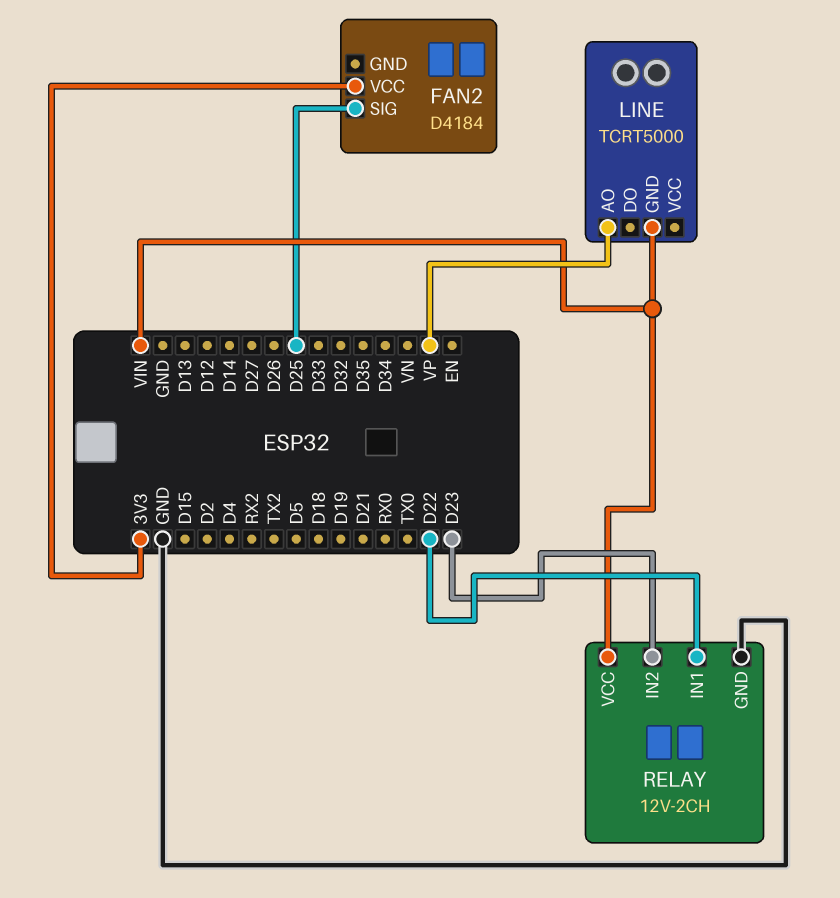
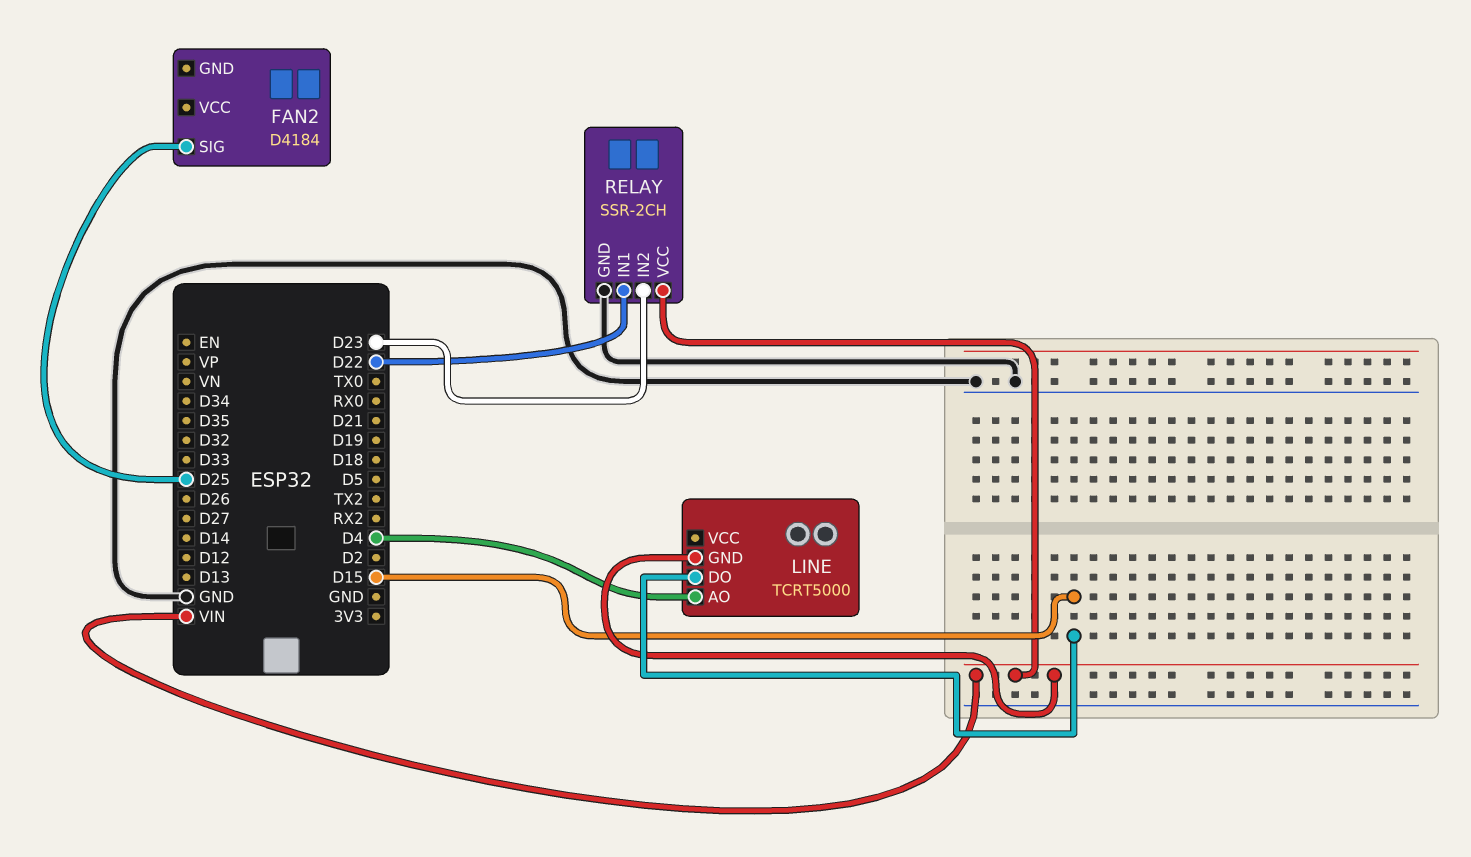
FAN2 pin VCC: 3V3 -> none
LINE pin AO: VP -> D4
LINE pin DO: none -> D15
RELAY: 12V-2CH -> SSR-2CH

